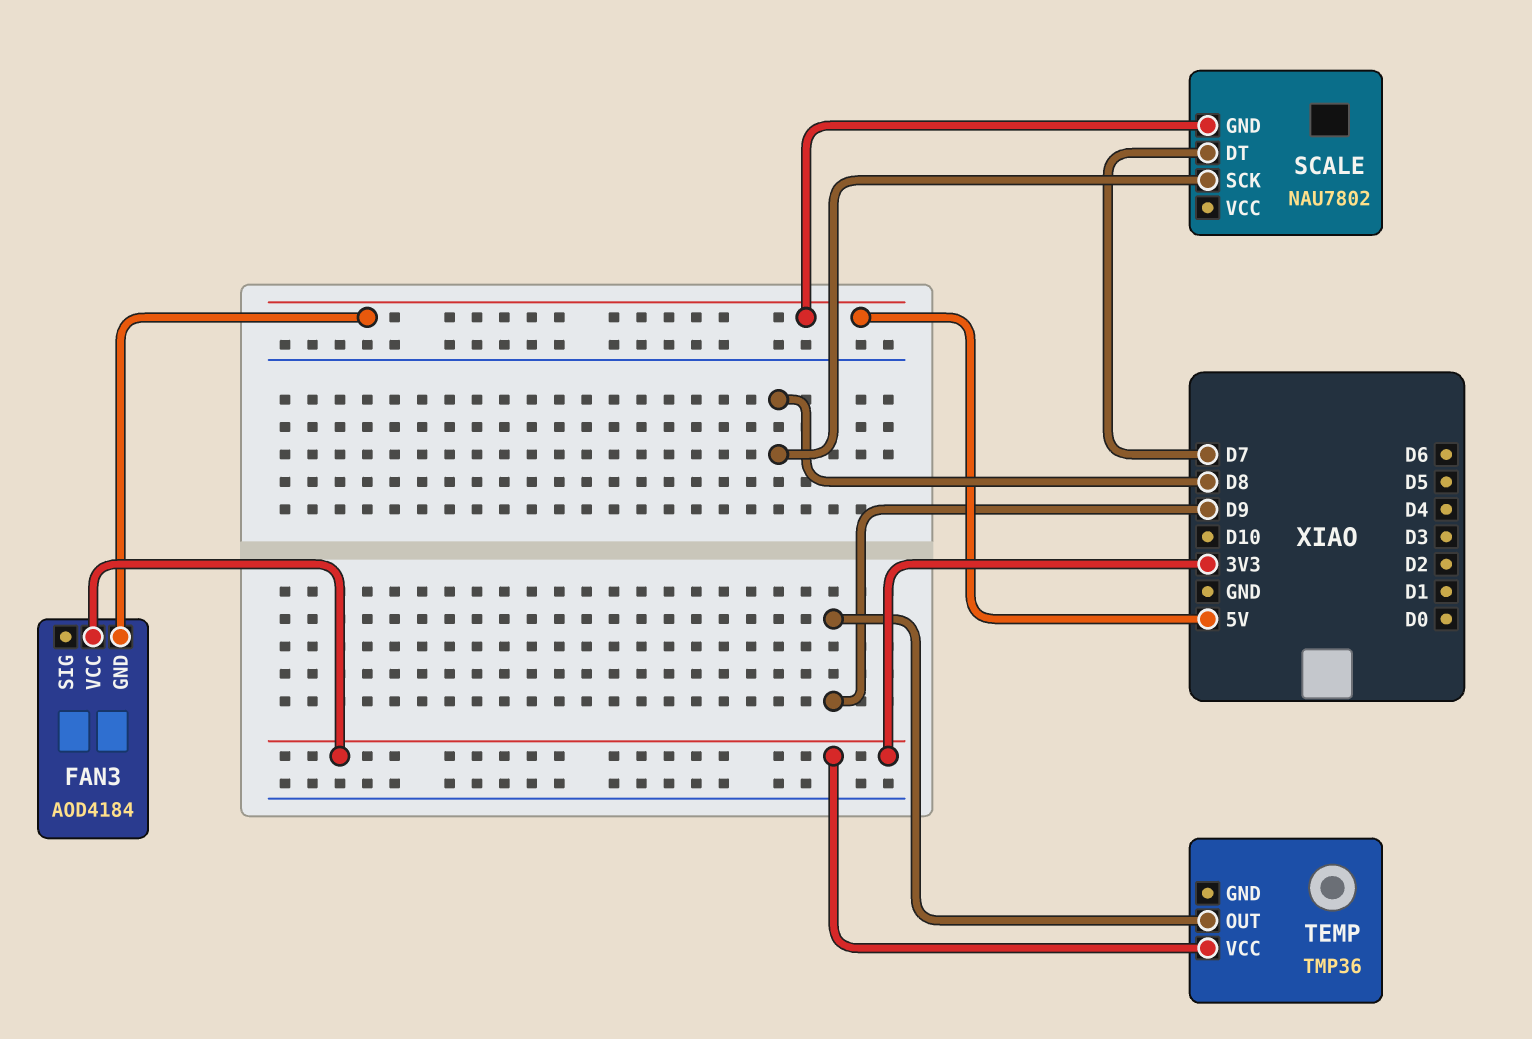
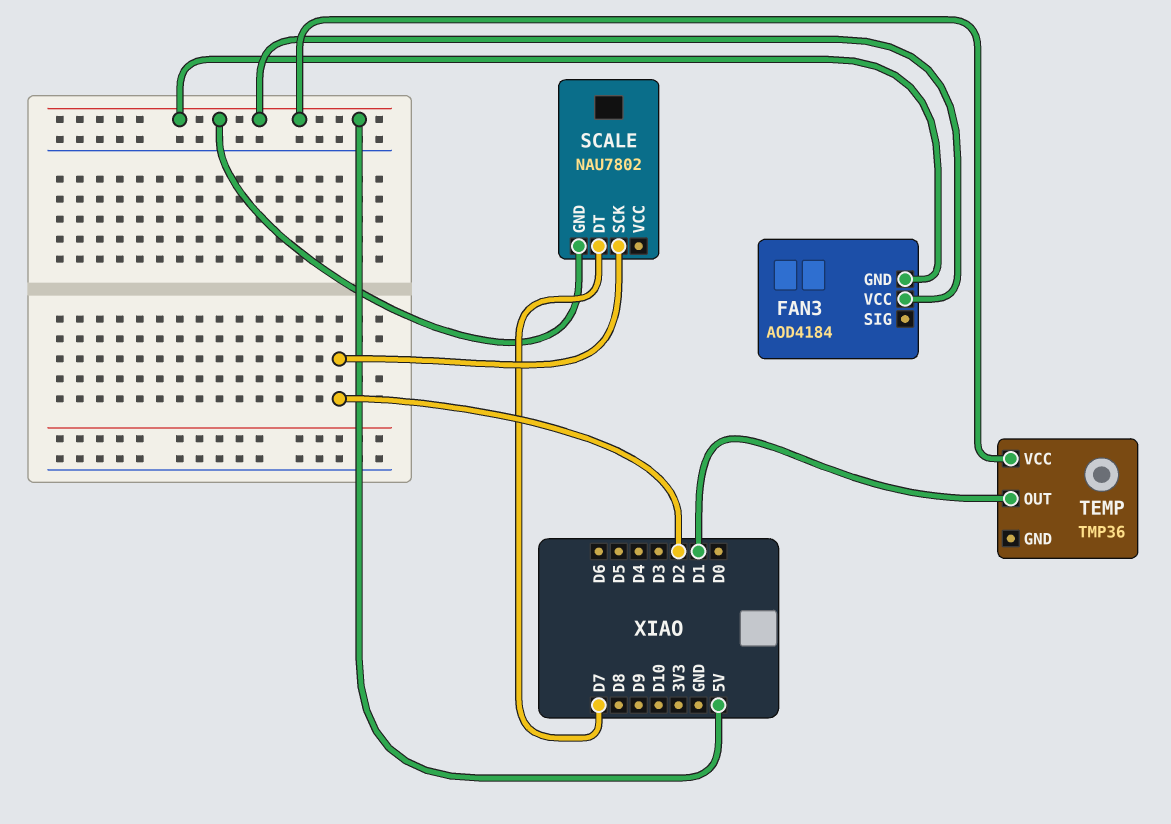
FAN3 pin VCC: 3V3 -> 5V
SCALE pin SCK: D8 -> D2
TEMP pin OUT: D9 -> D1
TEMP pin VCC: 3V3 -> 5V

